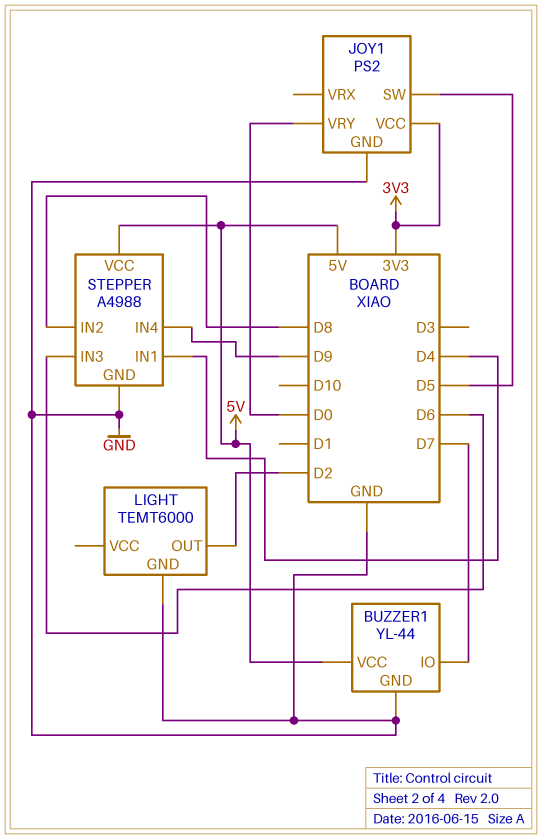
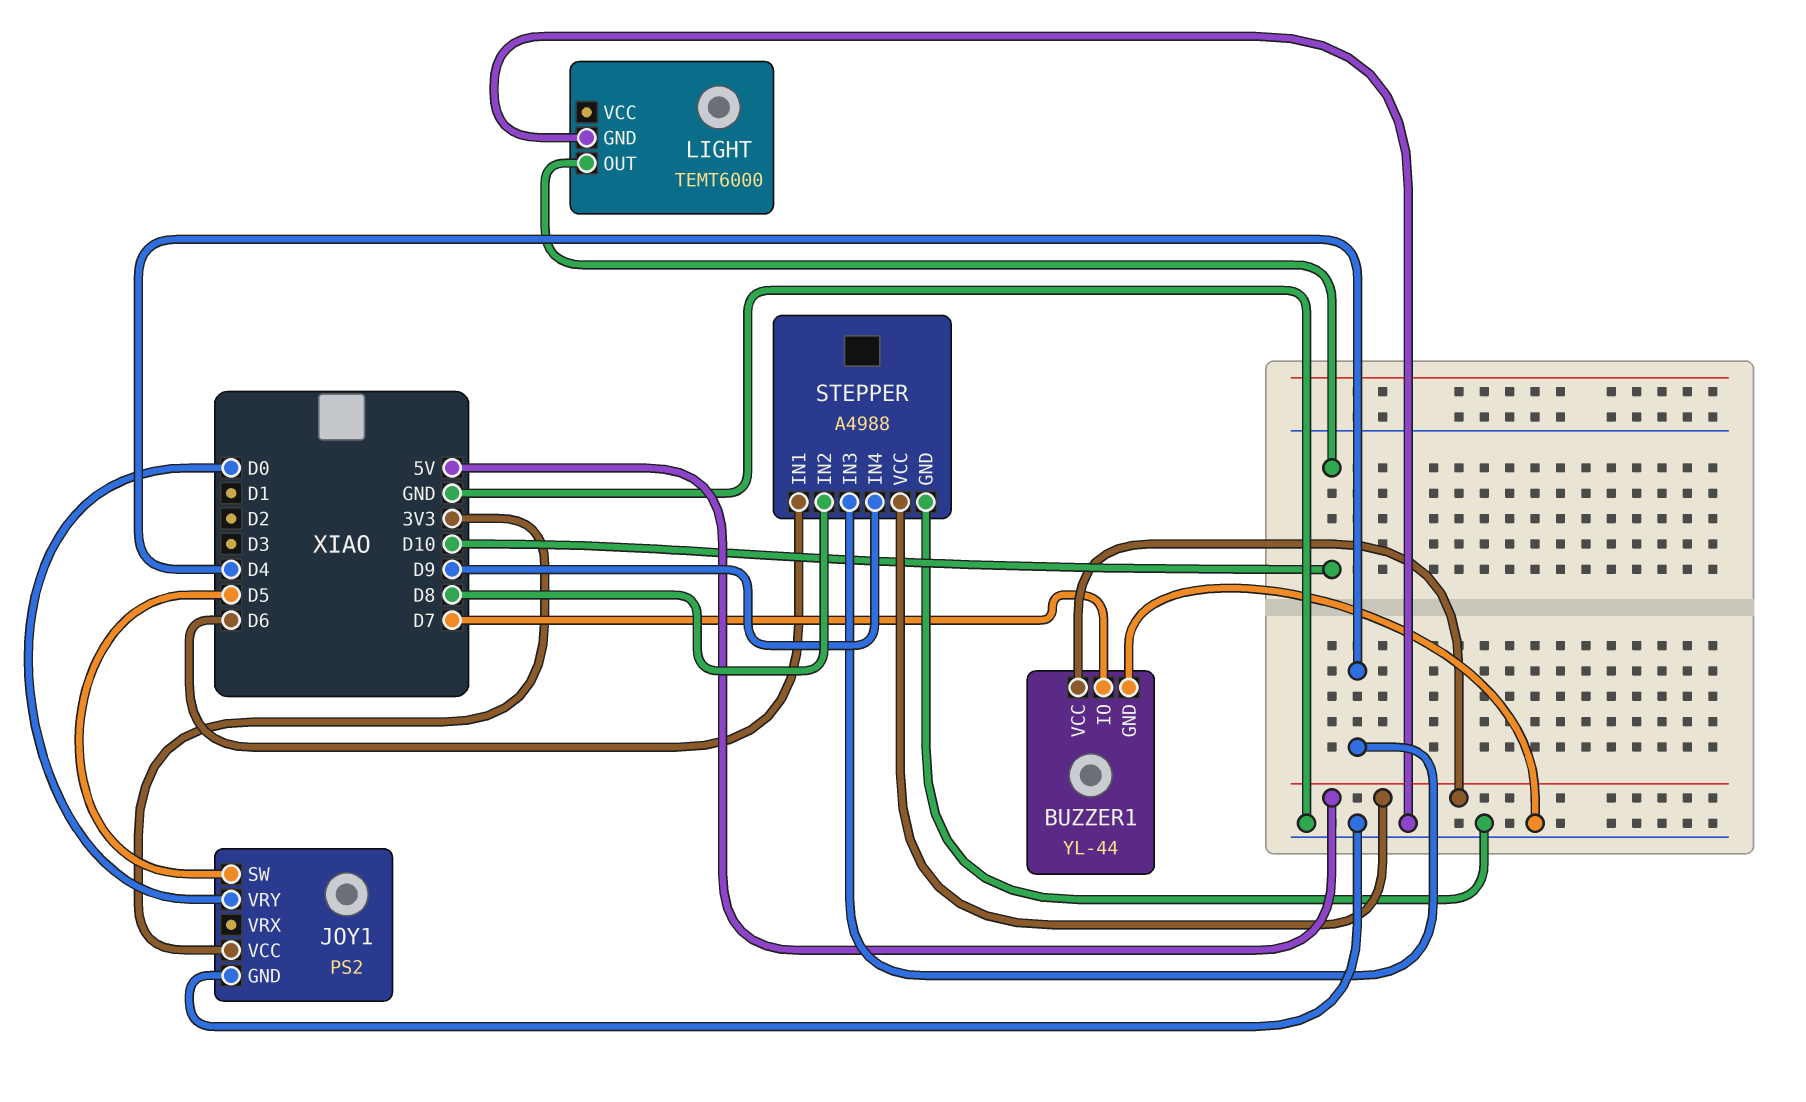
LIGHT pin OUT: D2 -> D10
STEPPER pin IN1: D4 -> D6
STEPPER pin IN3: D6 -> D4

